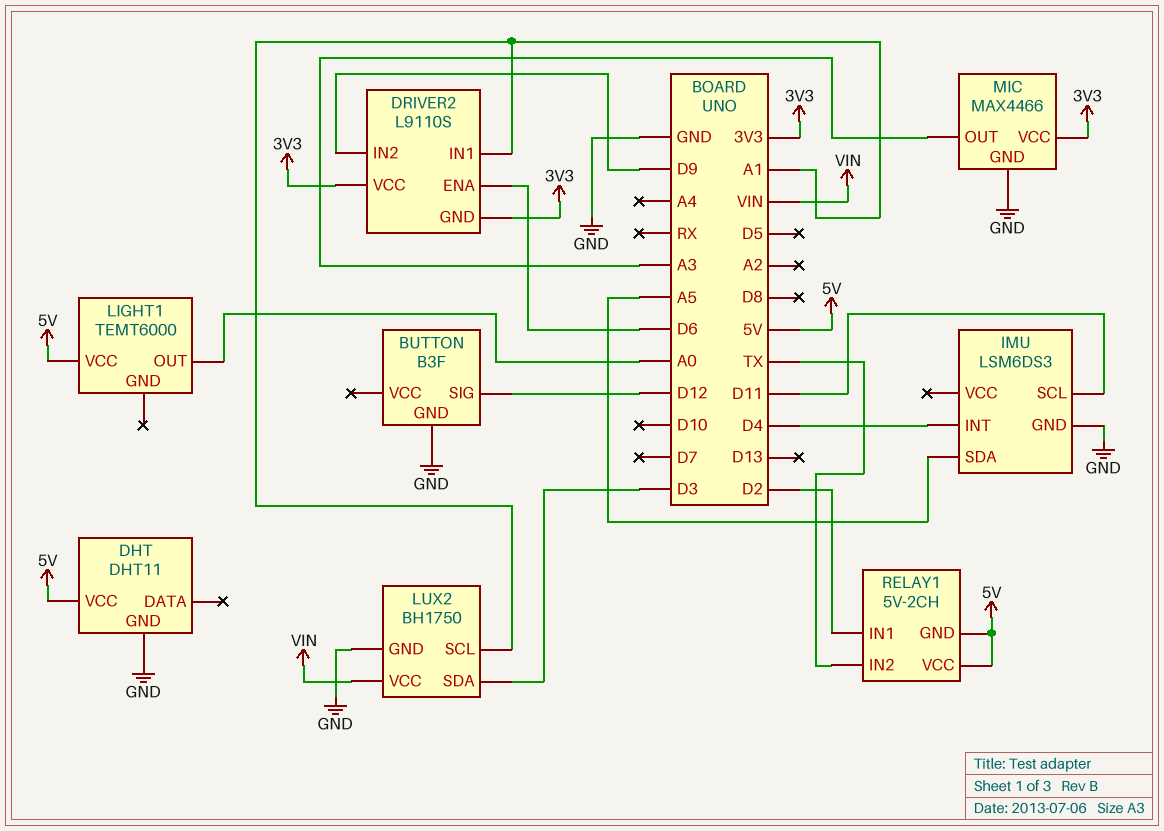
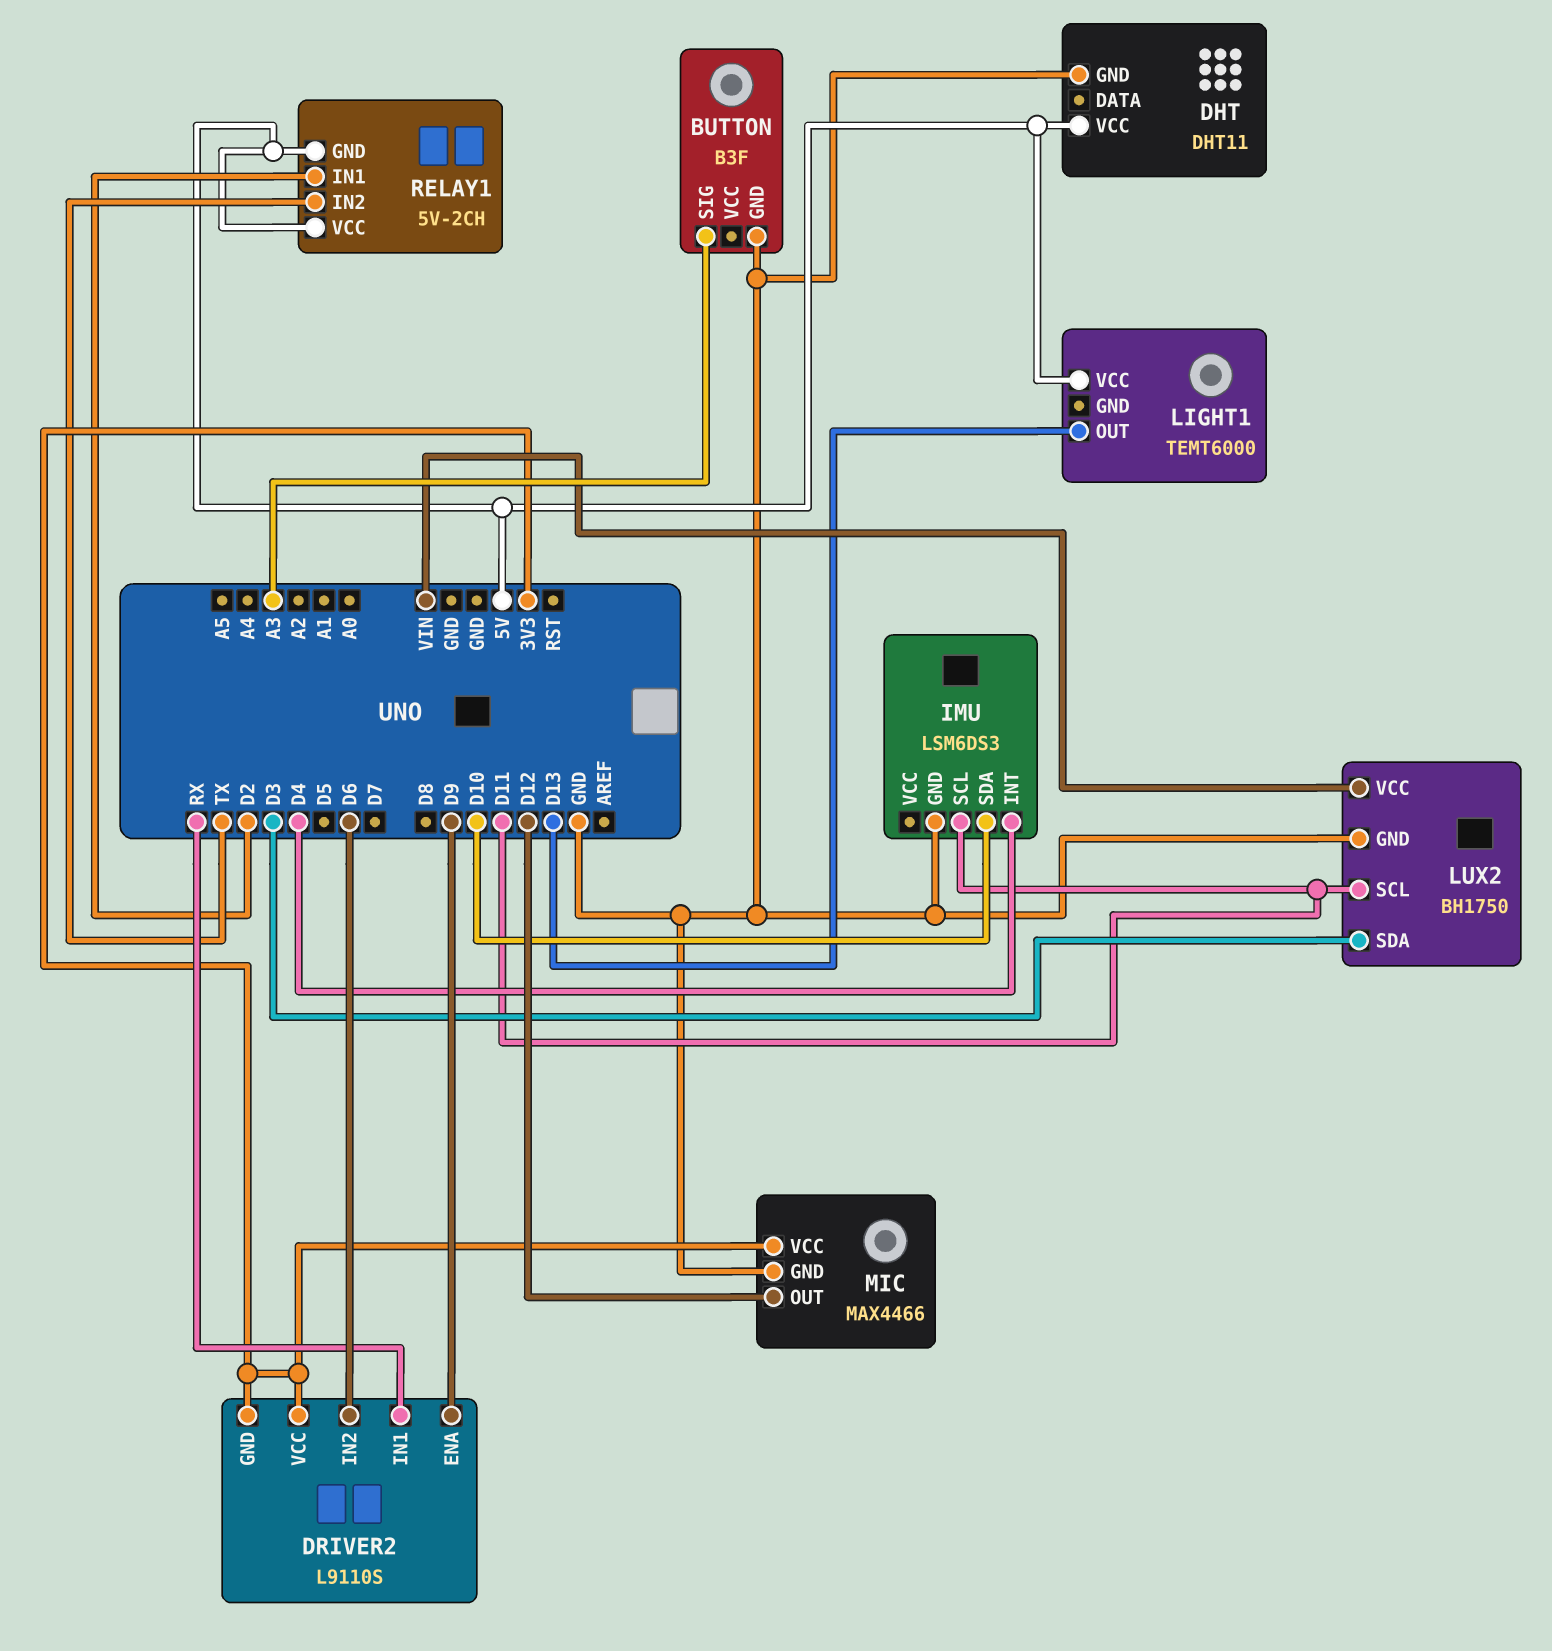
BUTTON pin SIG: D12 -> A3
DRIVER2 pin ENA: D6 -> D9
DRIVER2 pin IN1: A1 -> RX
DRIVER2 pin IN2: D9 -> D6
IMU pin SDA: A5 -> D10
LIGHT1 pin OUT: A0 -> D13
LUX2 pin SCL: A1 -> D11
MIC pin OUT: A3 -> D12

